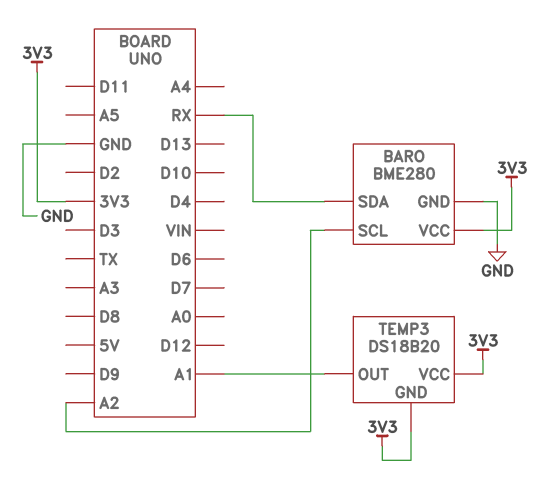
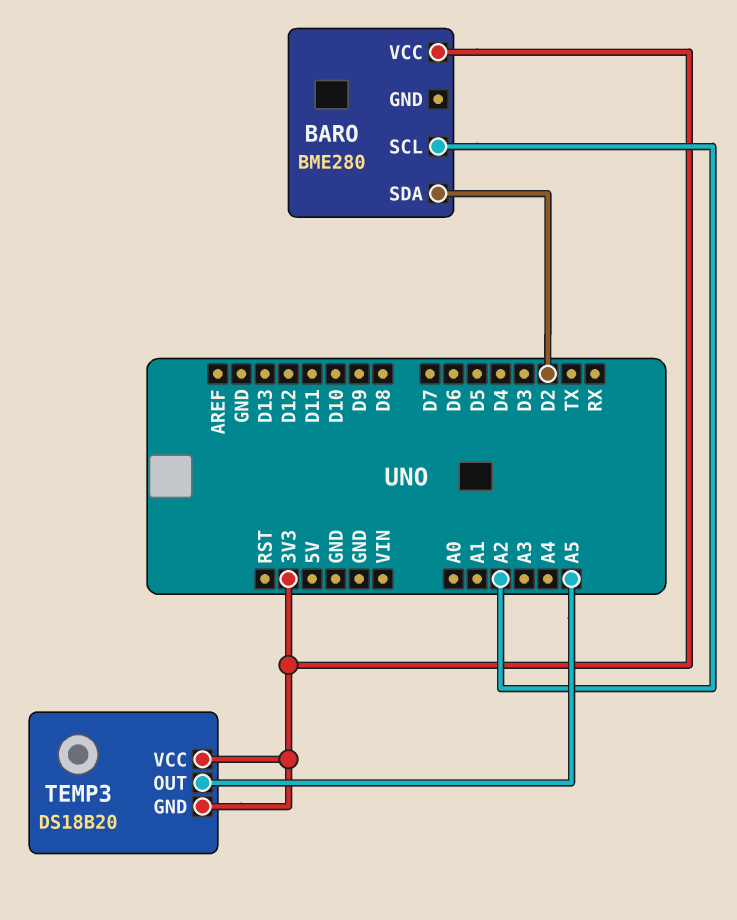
BARO pin GND: GND -> none
BARO pin SDA: RX -> D2
TEMP3 pin OUT: A1 -> A5

